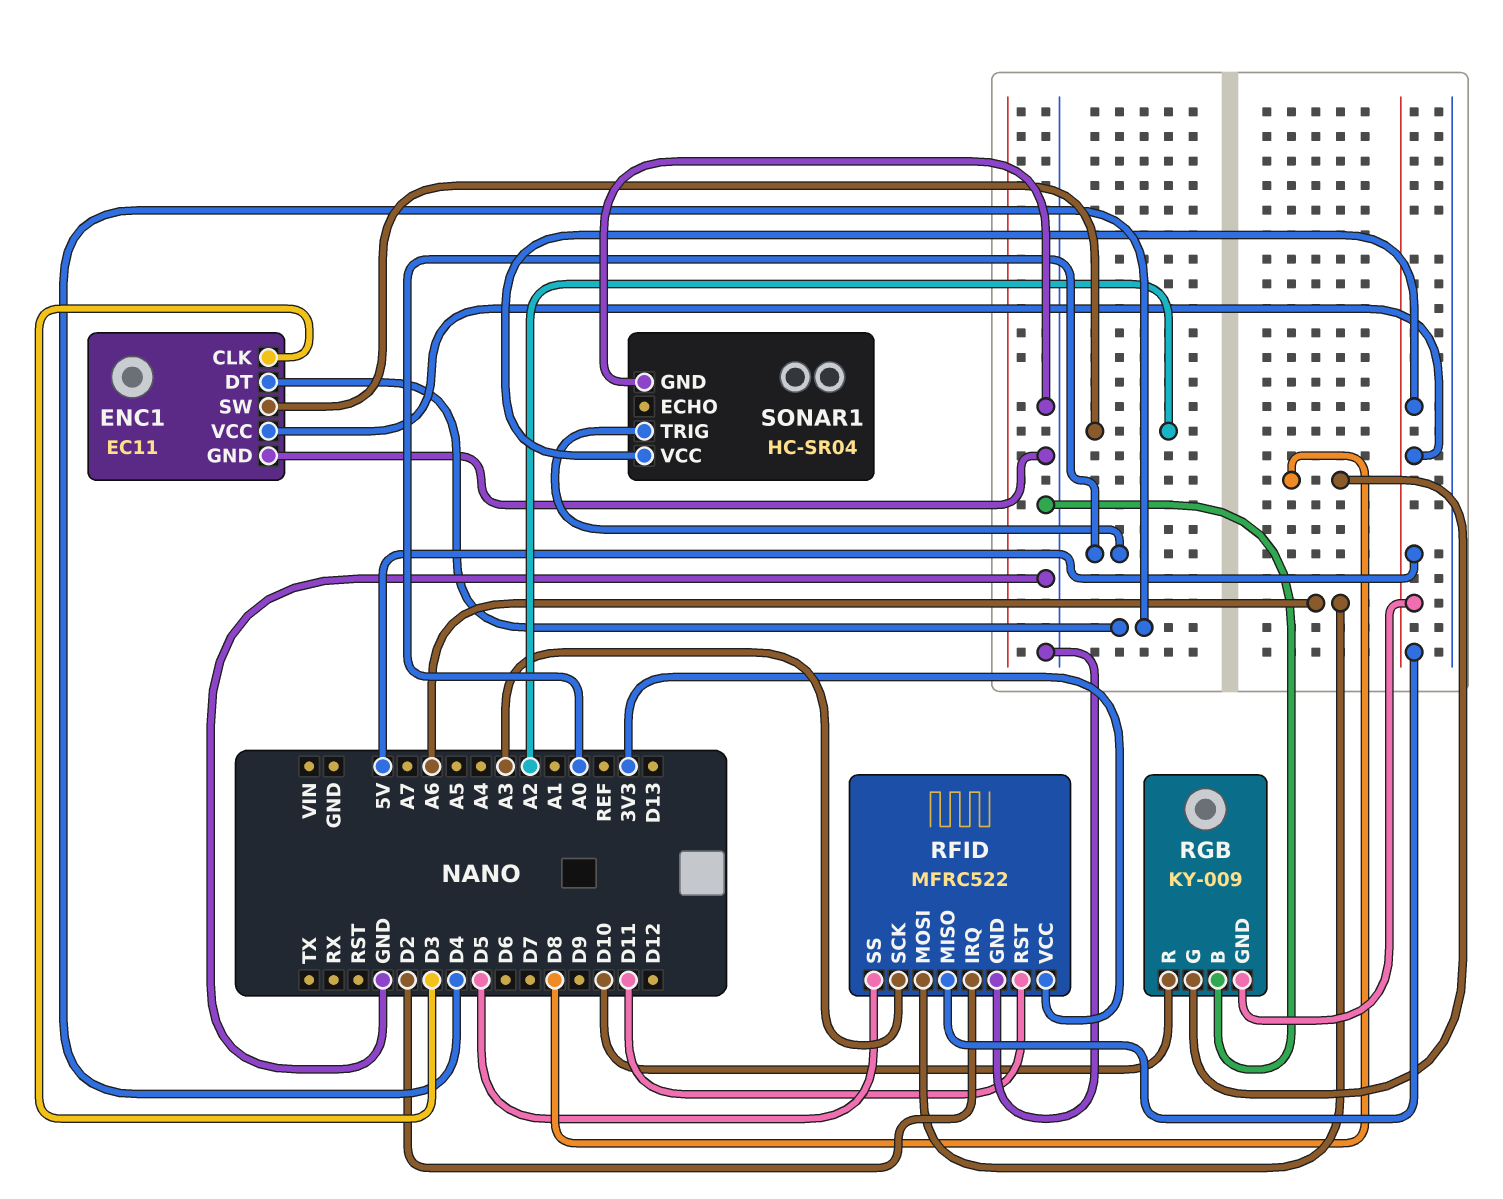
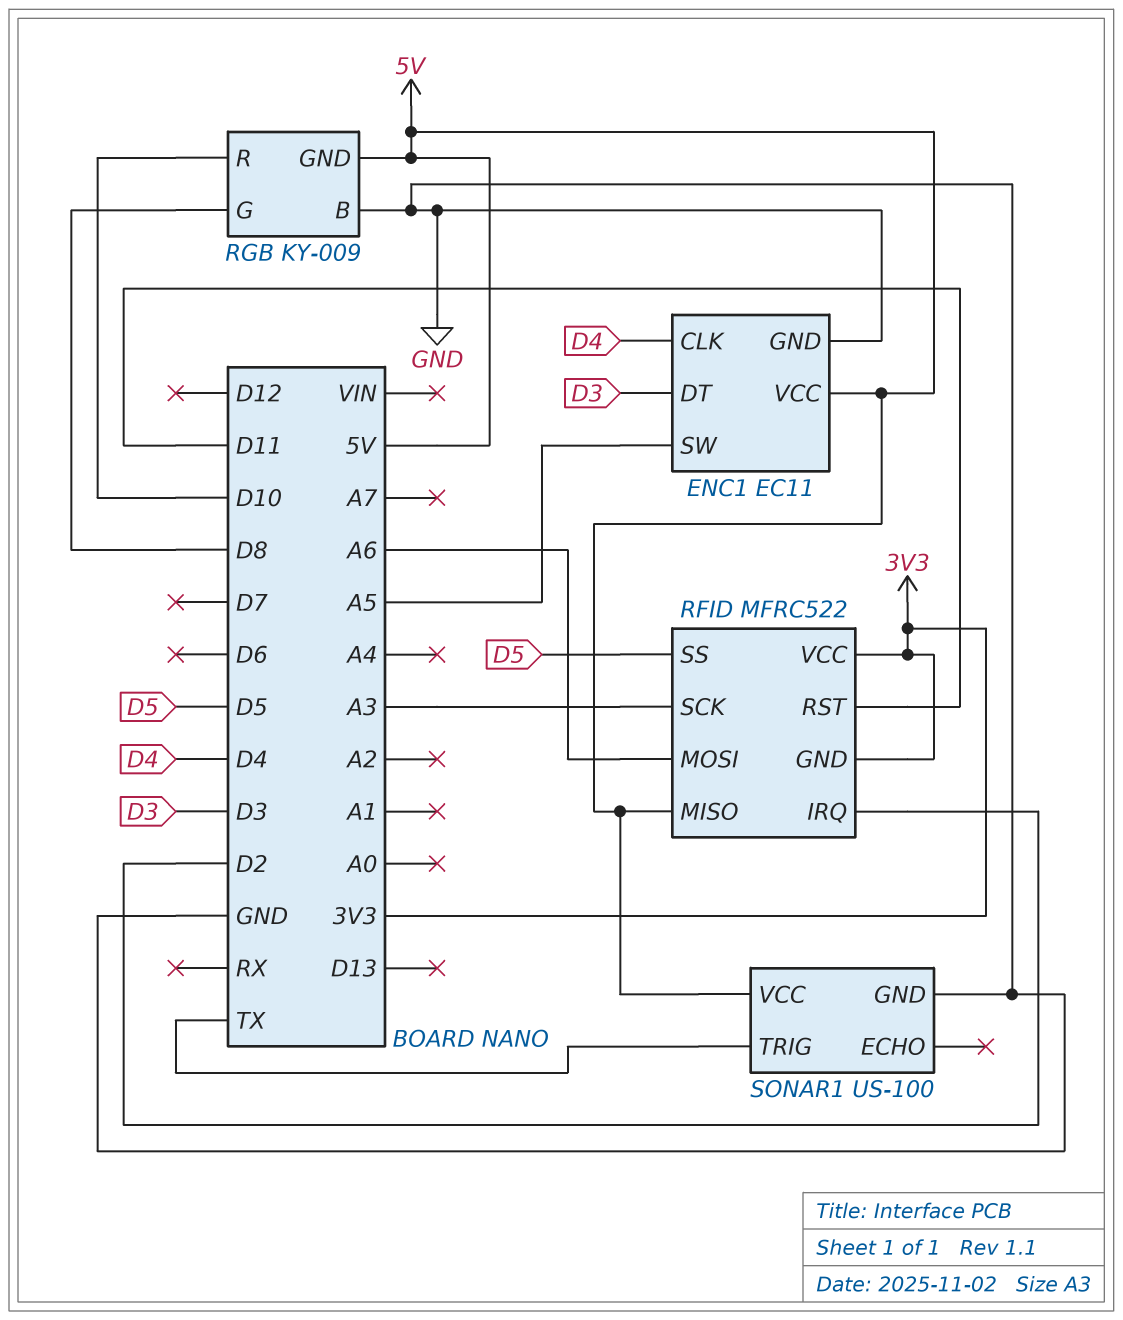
ENC1 pin CLK: D3 -> D4
ENC1 pin DT: D4 -> D3
ENC1 pin SW: A2 -> A5
RFID pin GND: GND -> 3V3
SONAR1: HC-SR04 -> US-100
SONAR1 pin TRIG: A0 -> TX

